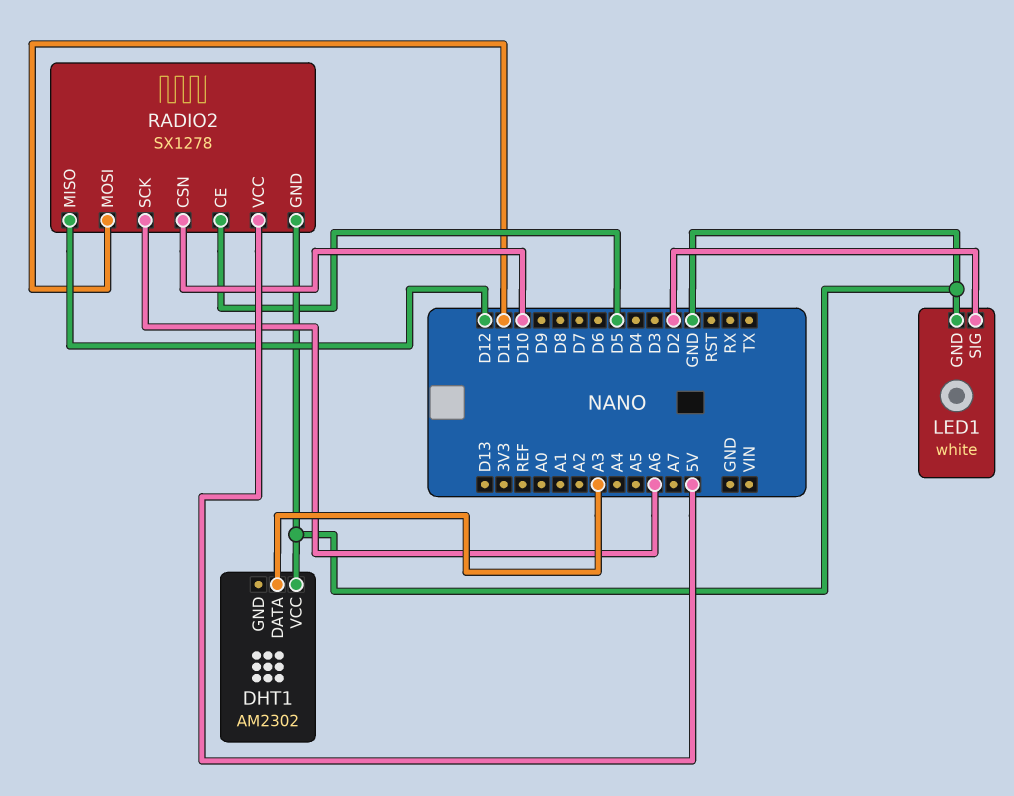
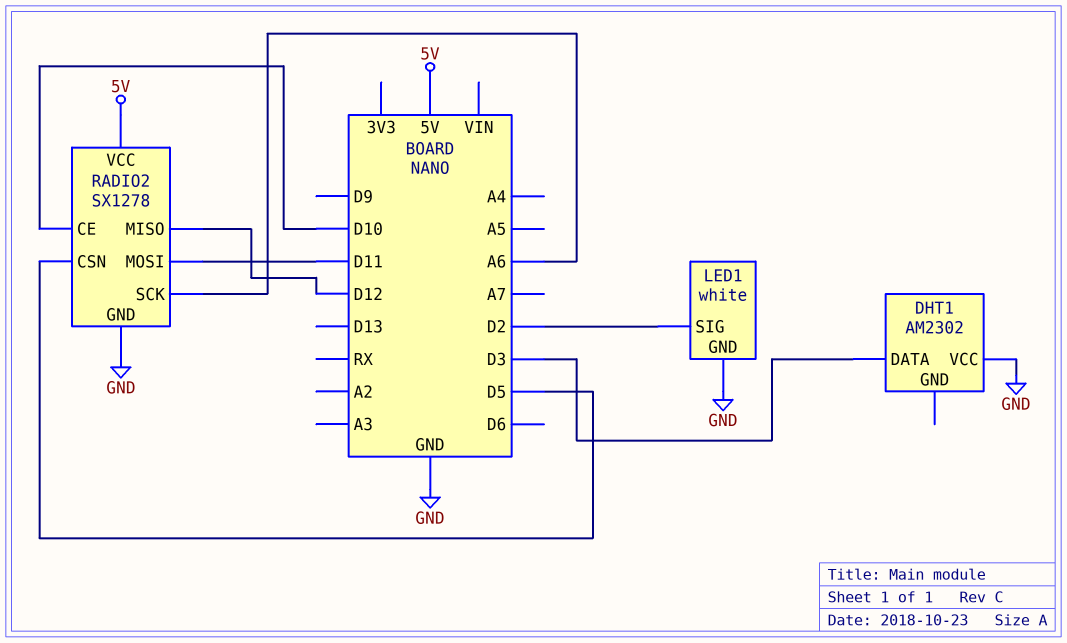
DHT1 pin DATA: A3 -> D3
RADIO2 pin CE: D5 -> D10
RADIO2 pin CSN: D10 -> D5

